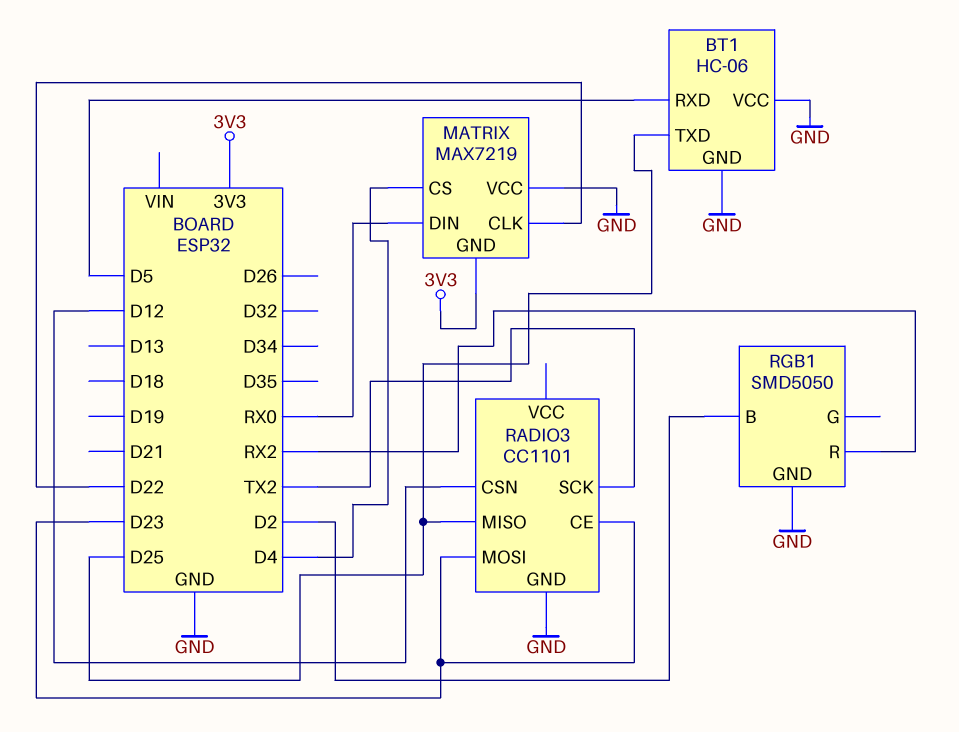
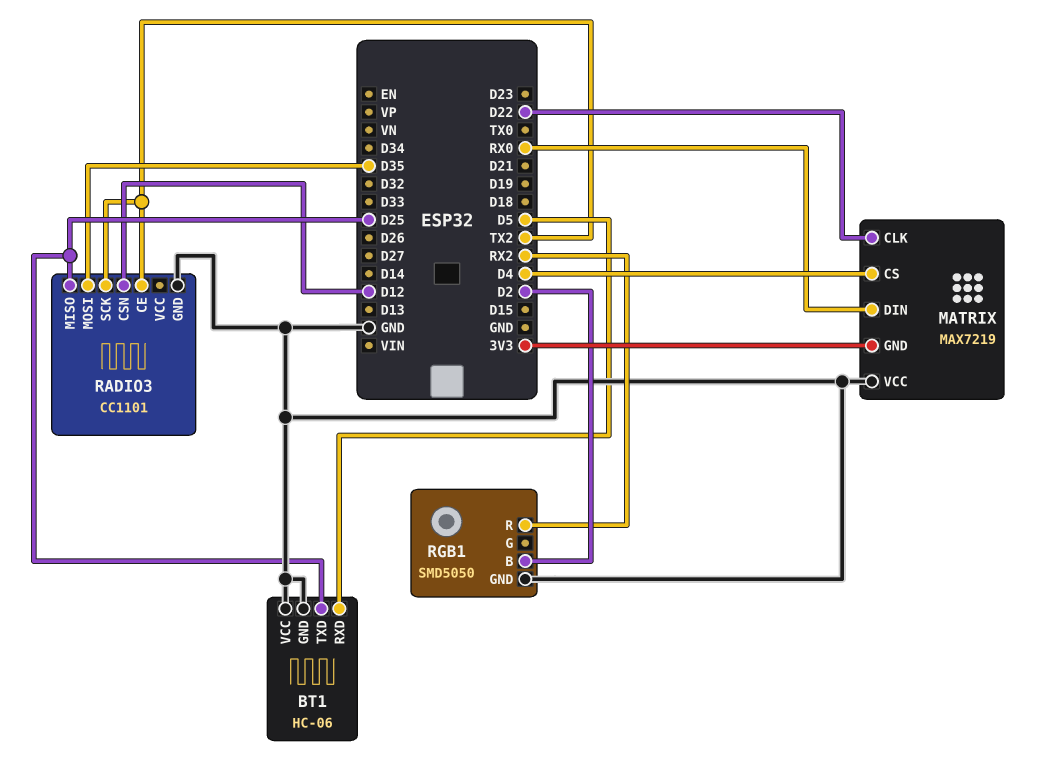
RADIO3 pin CE: D23 -> TX2
RADIO3 pin MOSI: D23 -> D35

